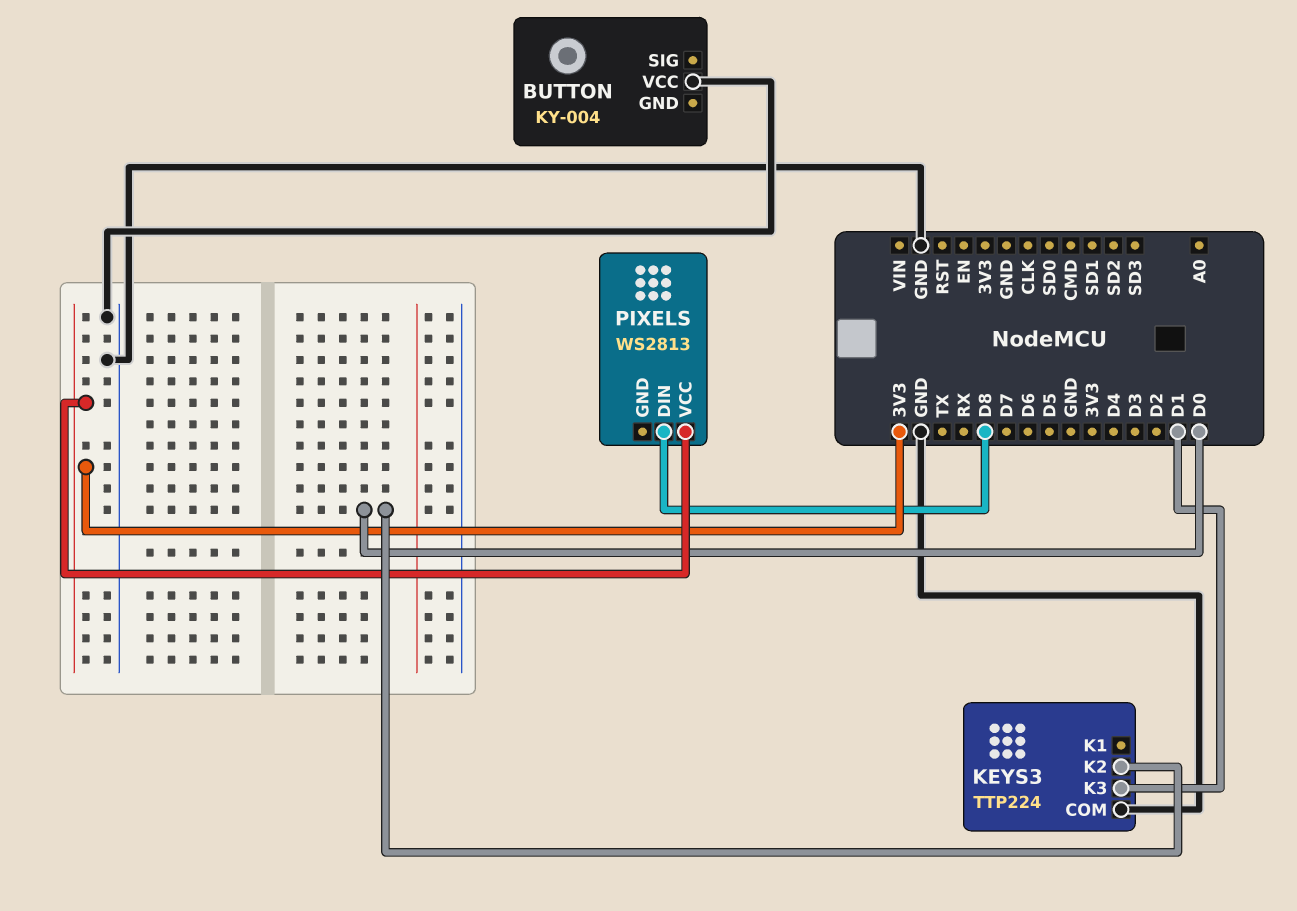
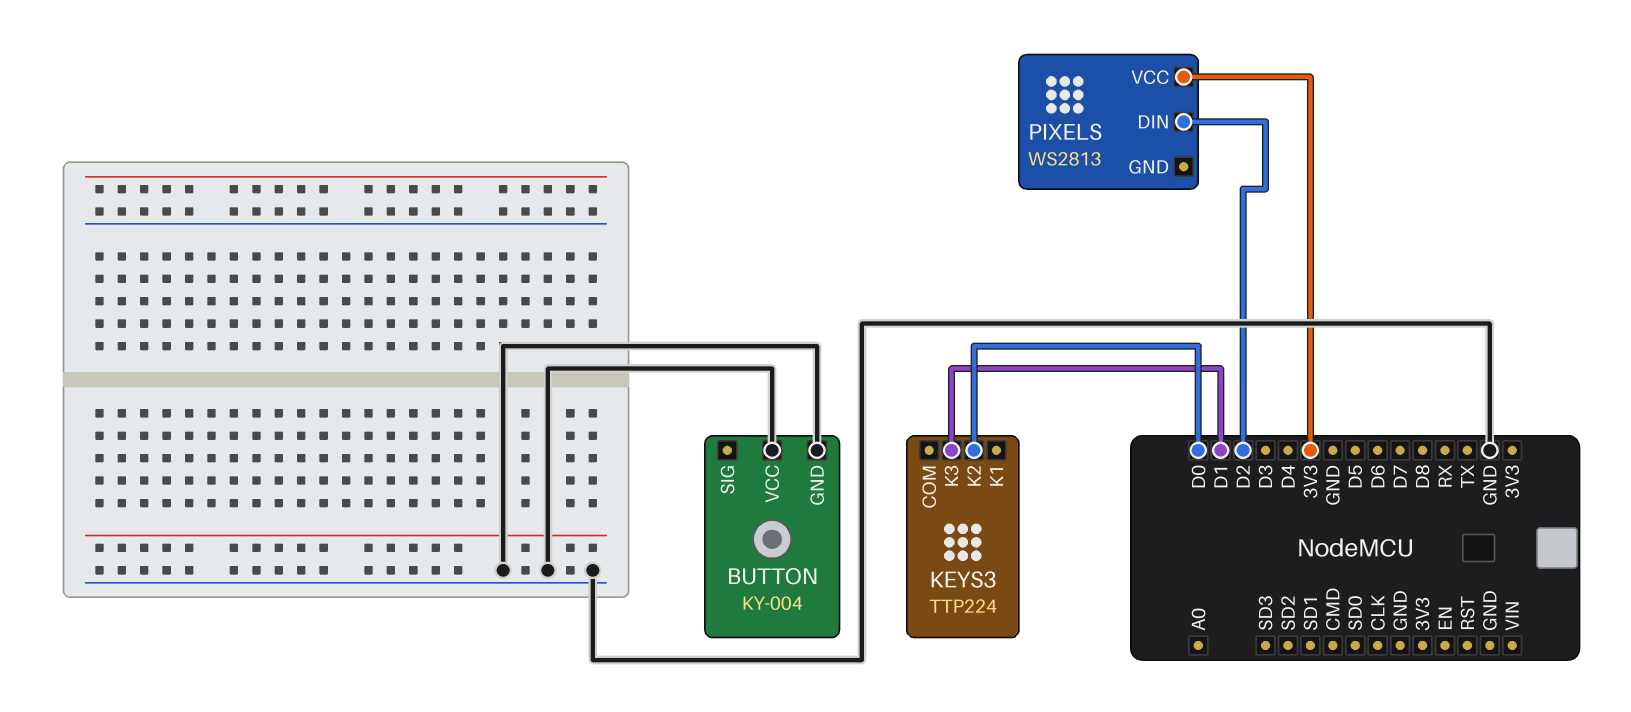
BUTTON pin GND: none -> GND
KEYS3 pin COM: GND -> none
PIXELS pin DIN: D8 -> D2

